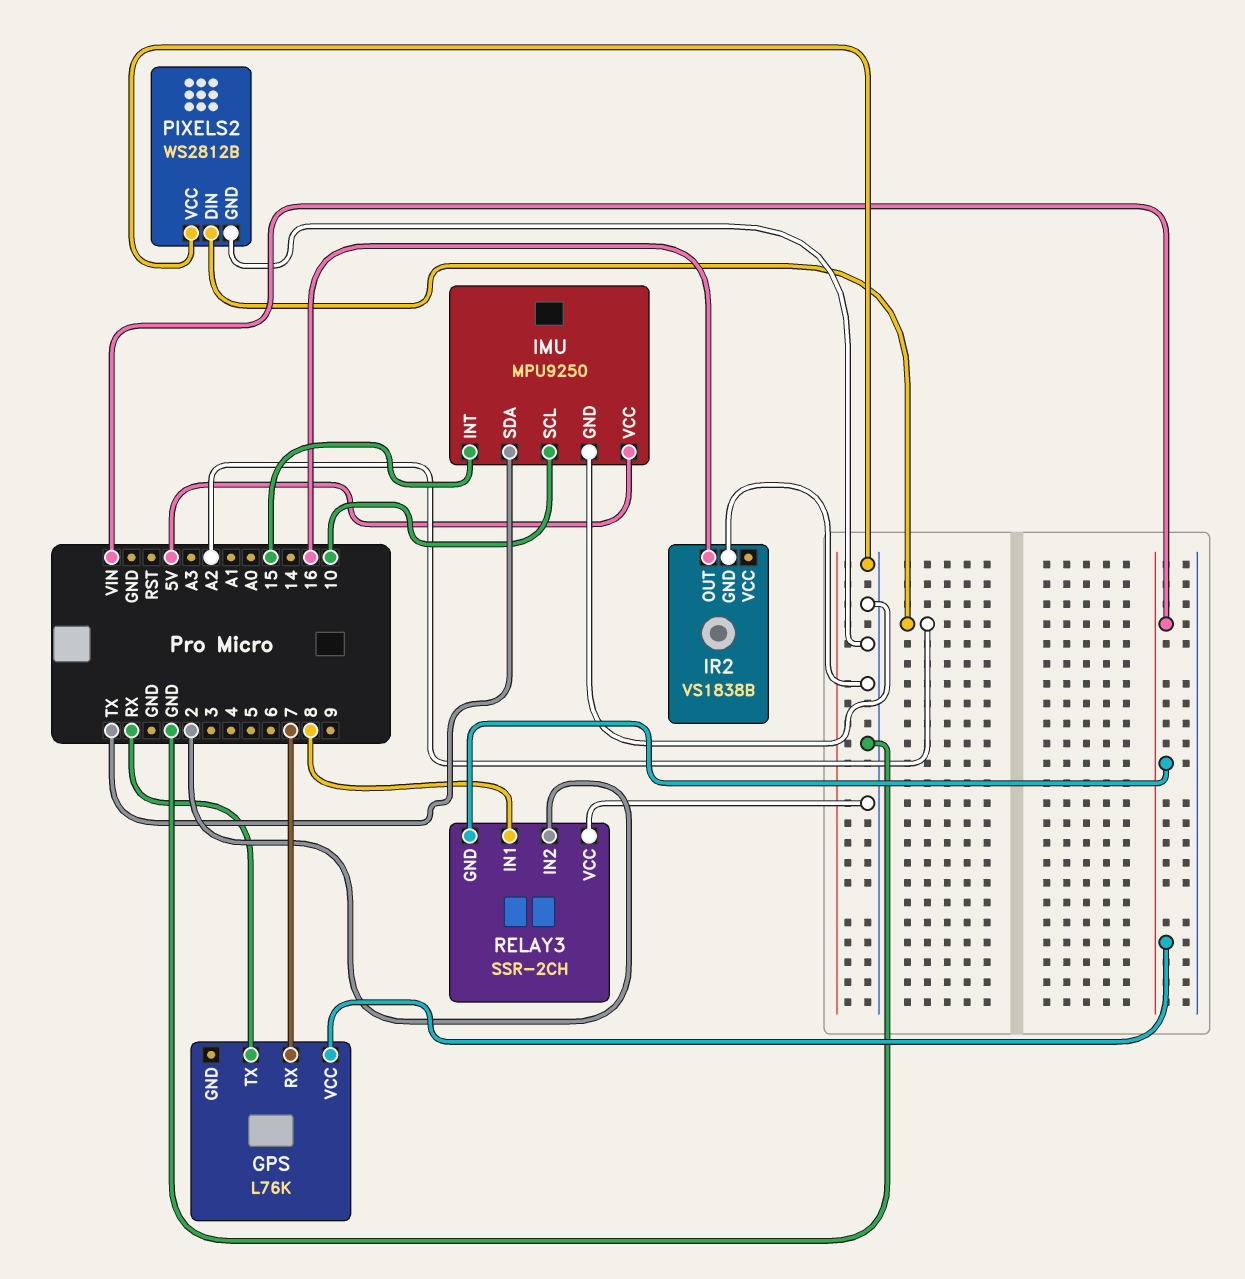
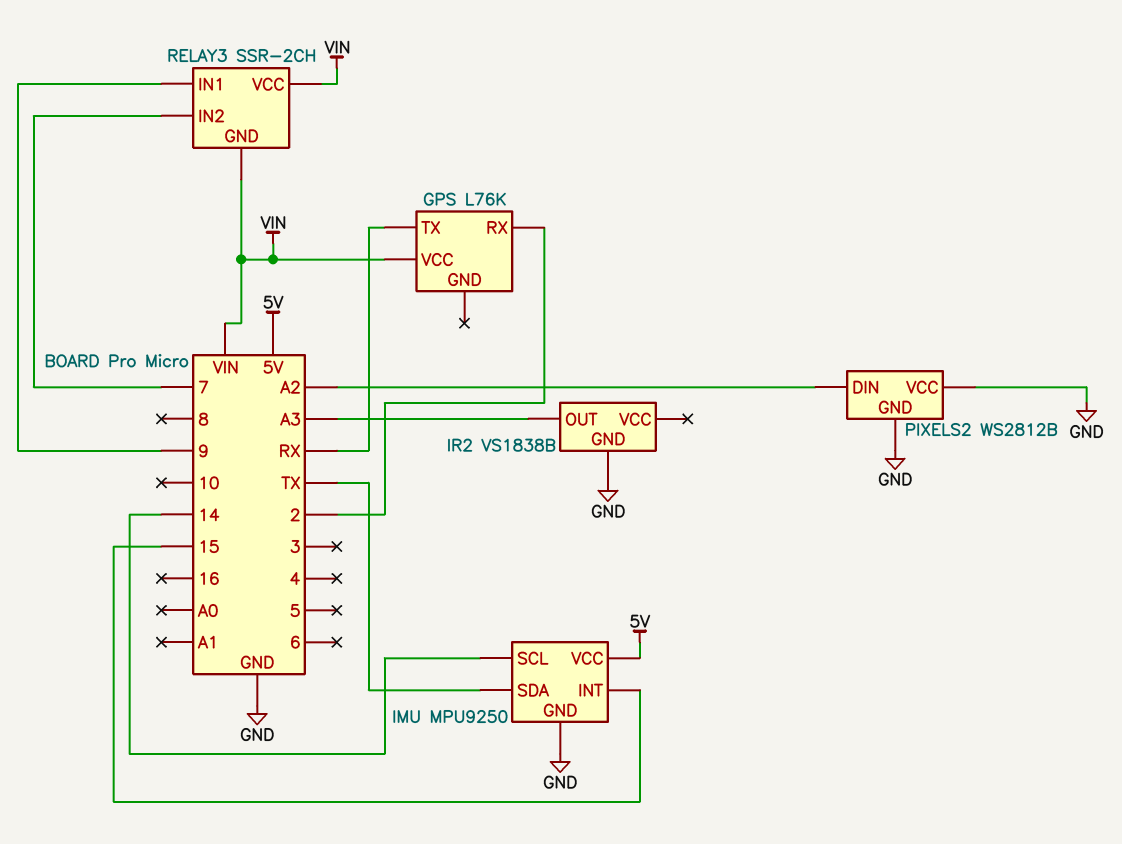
GPS pin RX: 7 -> 2
IMU pin SCL: 10 -> 14
IR2 pin OUT: 16 -> A3
RELAY3 pin IN1: 8 -> 9
RELAY3 pin IN2: 2 -> 7
RELAY3 pin VCC: GND -> VIN

